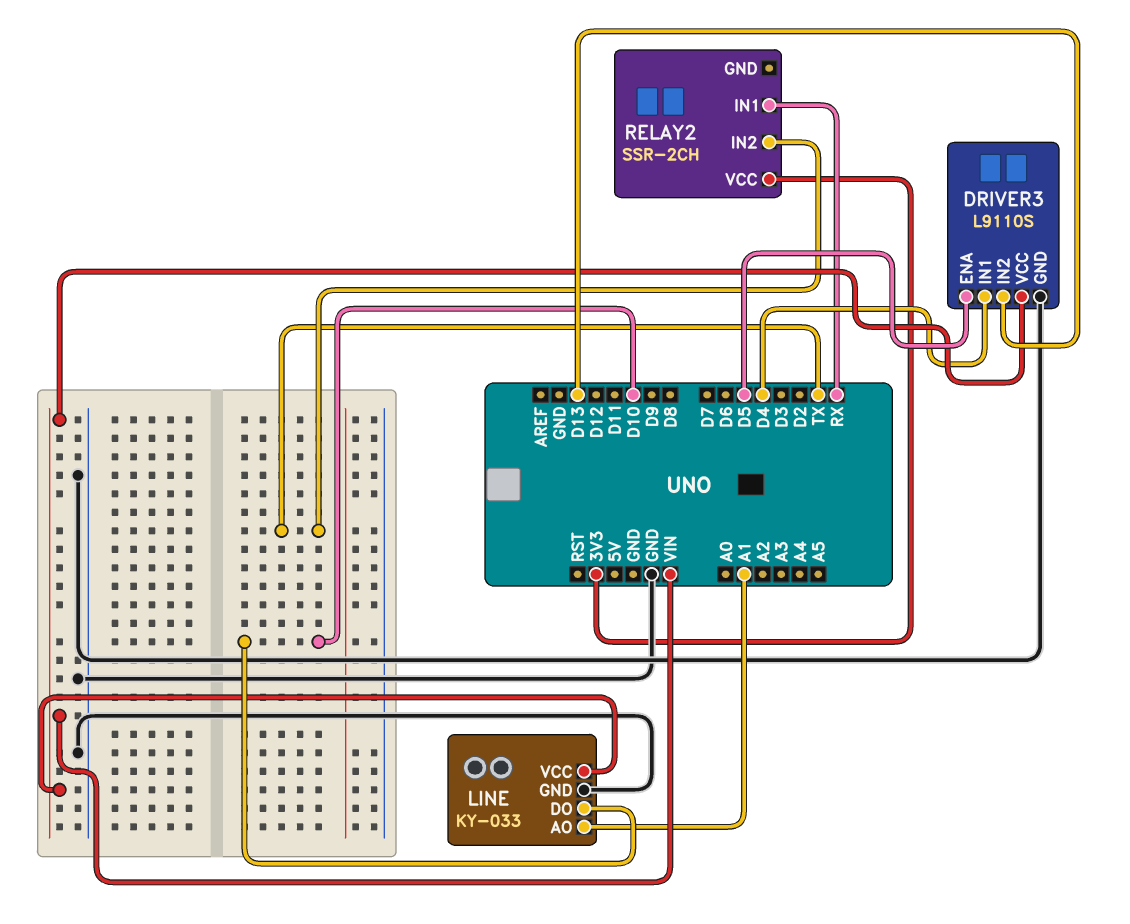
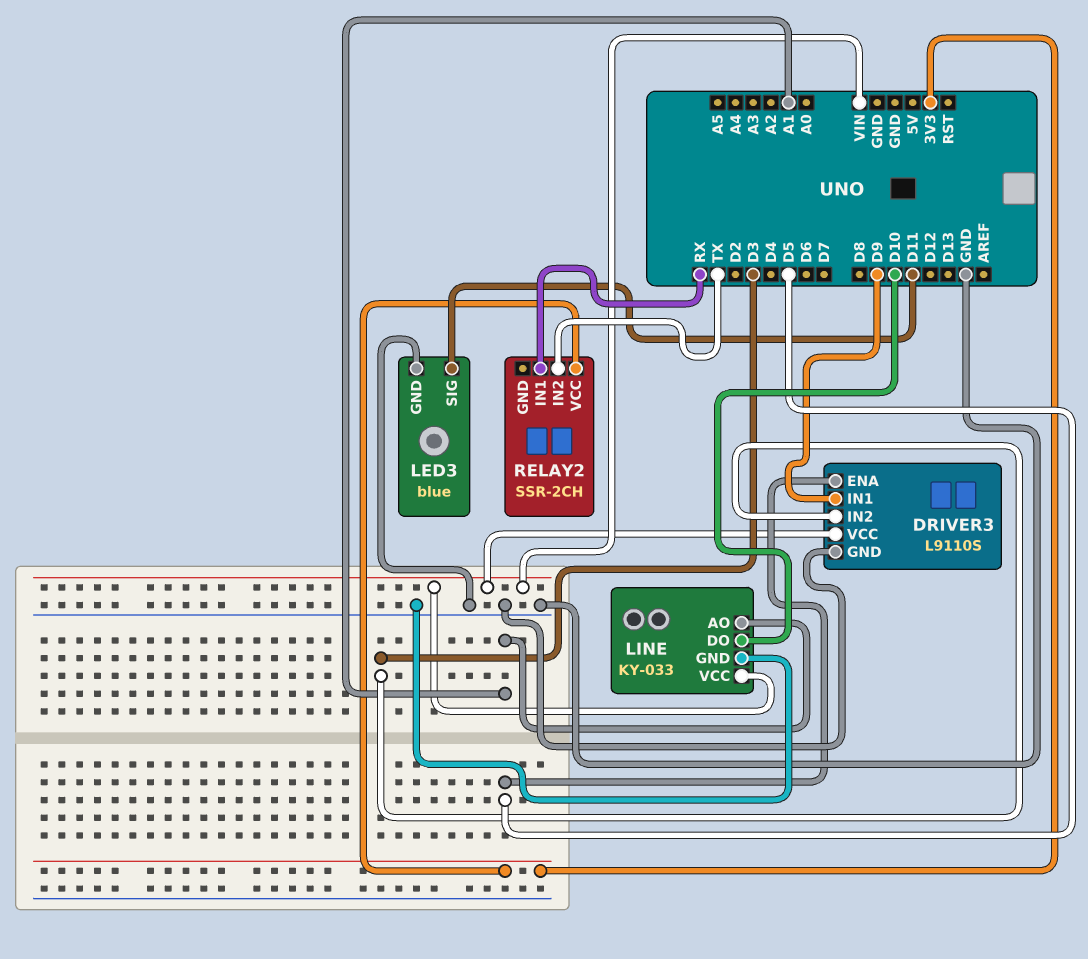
DRIVER3 pin IN1: D4 -> D9
DRIVER3 pin IN2: D13 -> D3
LED3: none -> blue
LED3 pin GND: none -> GND
LED3 pin SIG: none -> D11

